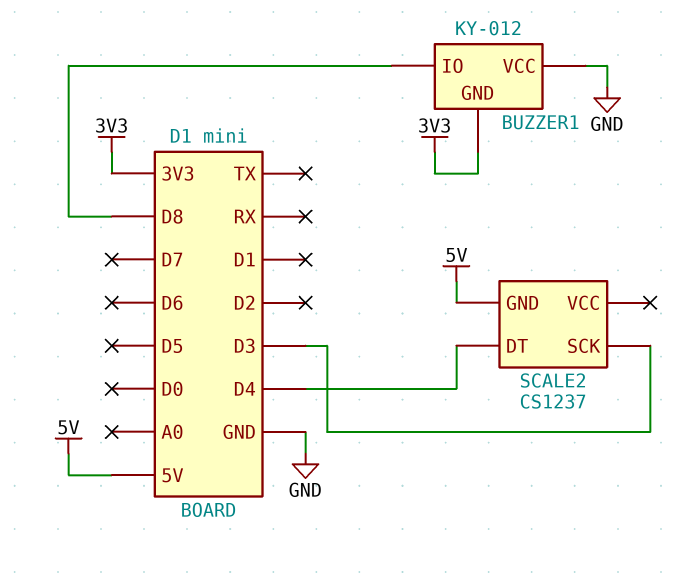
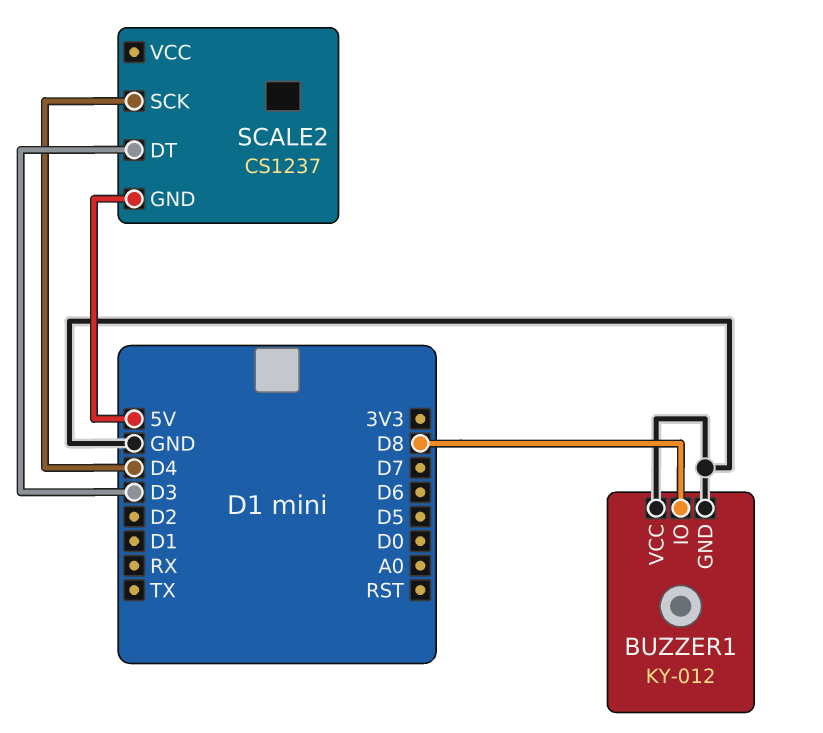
BUZZER1 pin GND: 3V3 -> GND
SCALE2 pin DT: D4 -> D3
SCALE2 pin SCK: D3 -> D4

